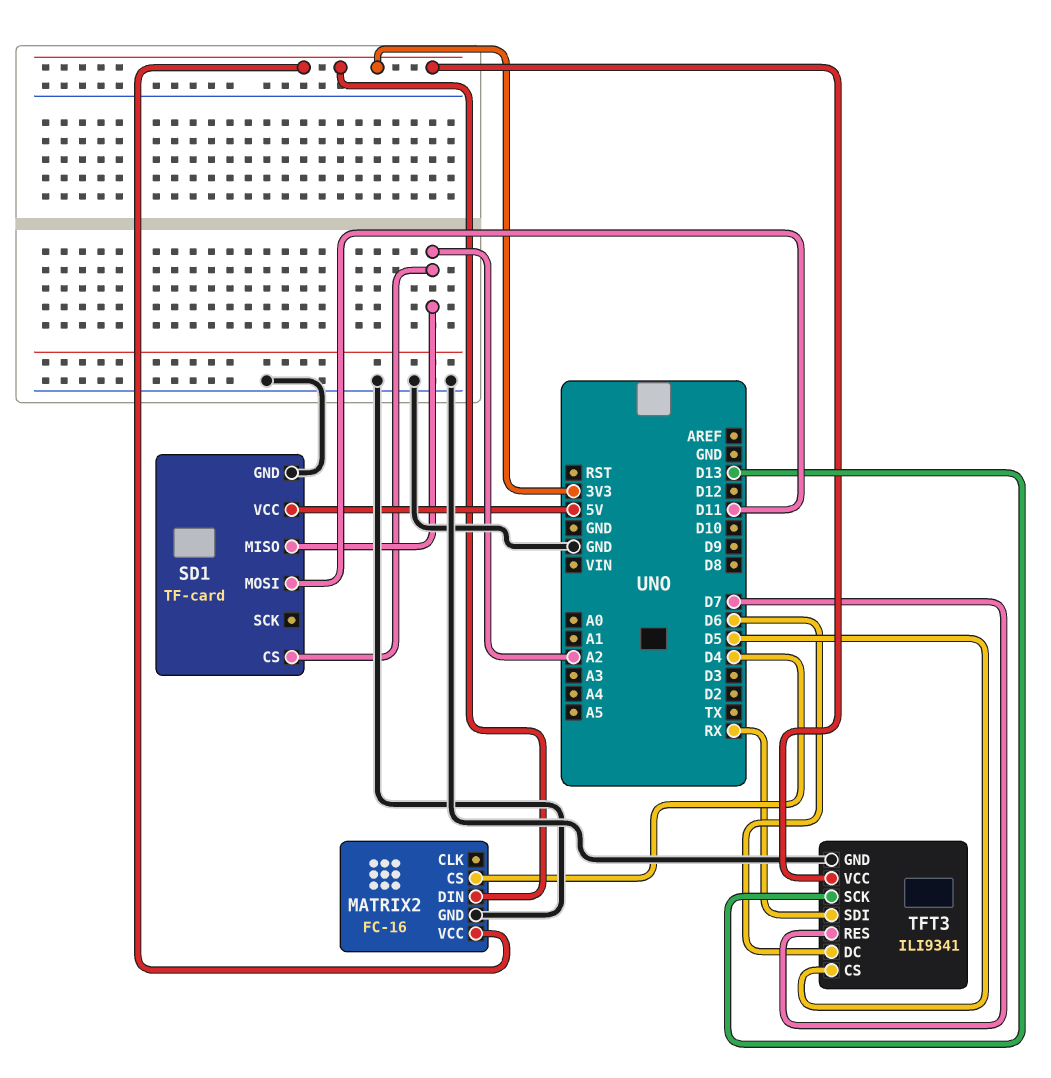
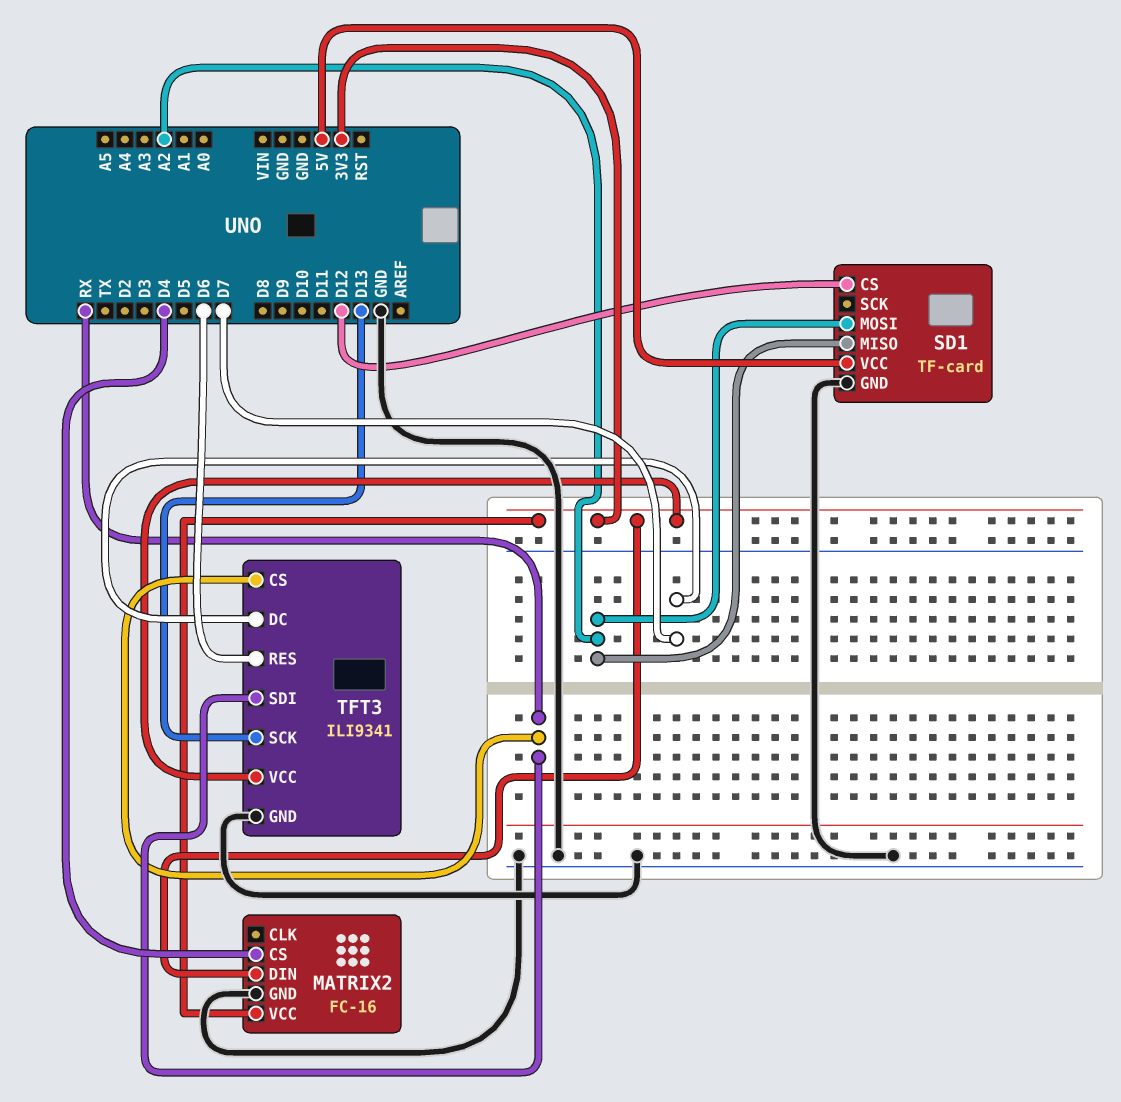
SD1 pin CS: A2 -> D12
SD1 pin MOSI: D11 -> A2
TFT3 pin CS: D5 -> RX
TFT3 pin DC: D6 -> D7
TFT3 pin RES: D7 -> D6

